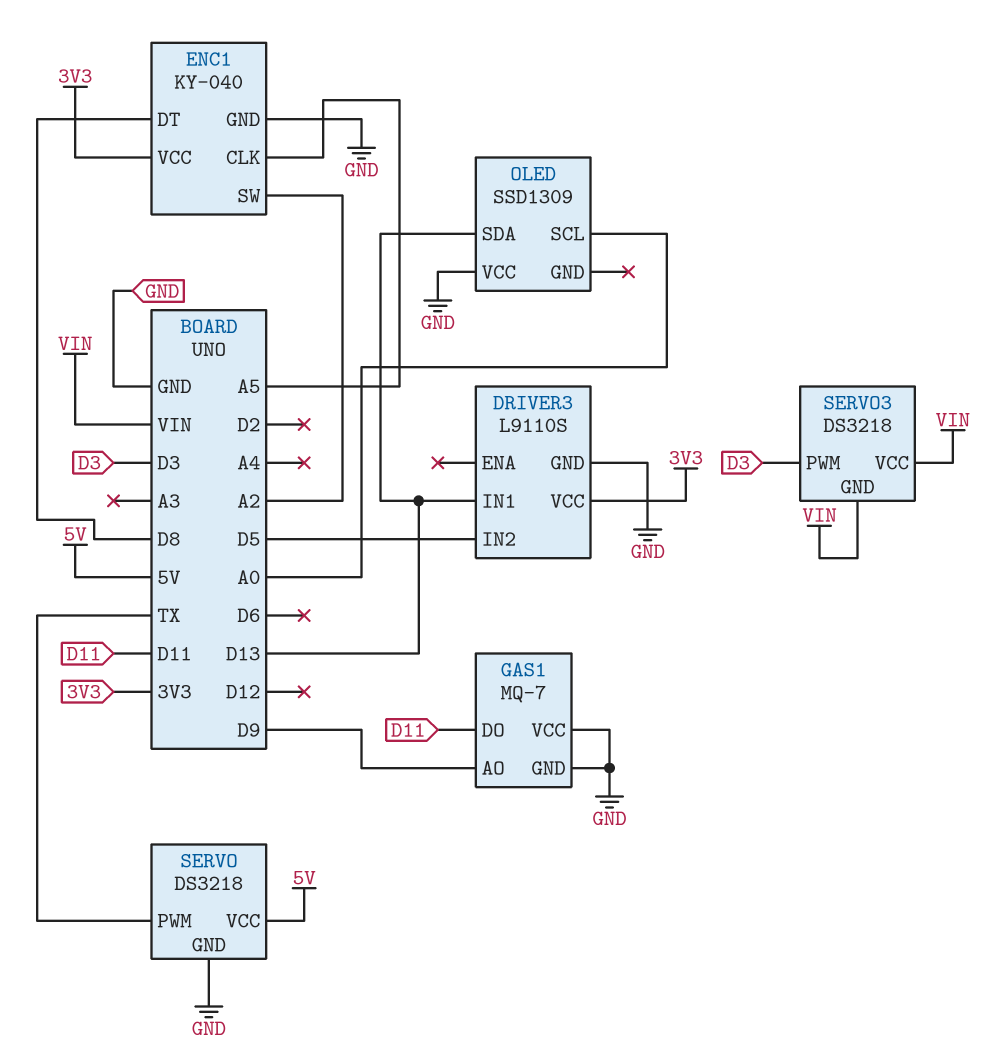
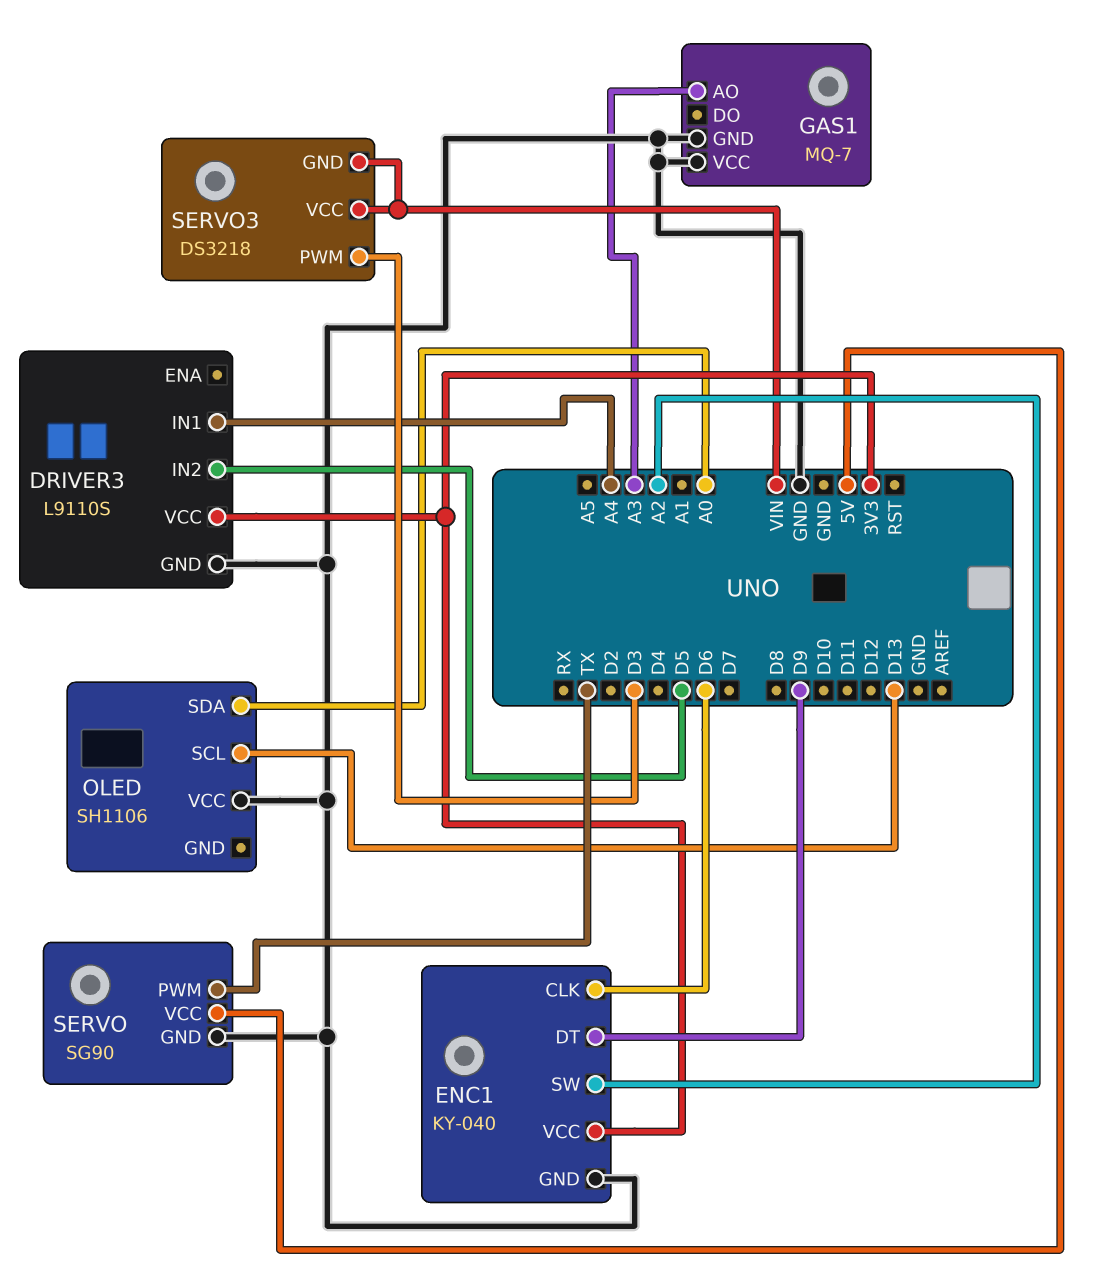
DRIVER3 pin IN1: D13 -> A4
ENC1 pin CLK: A5 -> D6
ENC1 pin DT: D8 -> D9
GAS1 pin AO: D9 -> A3
GAS1 pin DO: D11 -> none
OLED: SSD1309 -> SH1106
OLED pin SCL: A0 -> D13
OLED pin SDA: D13 -> A0
SERVO: DS3218 -> SG90

